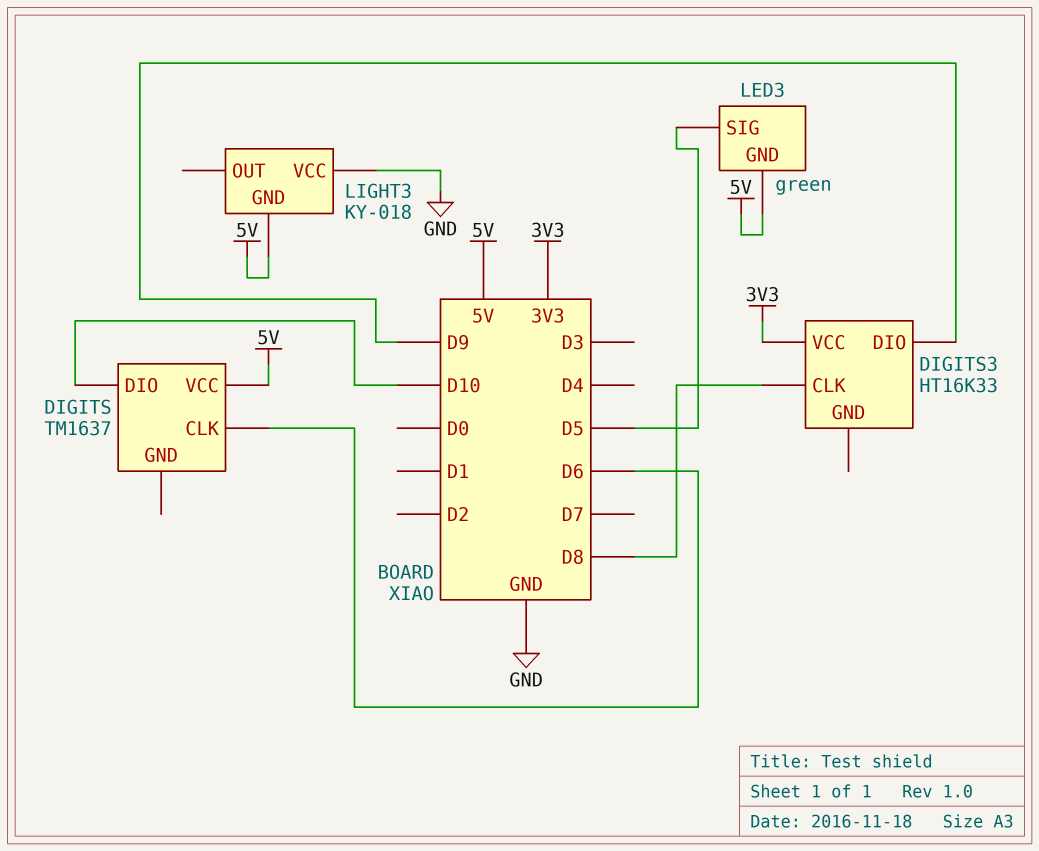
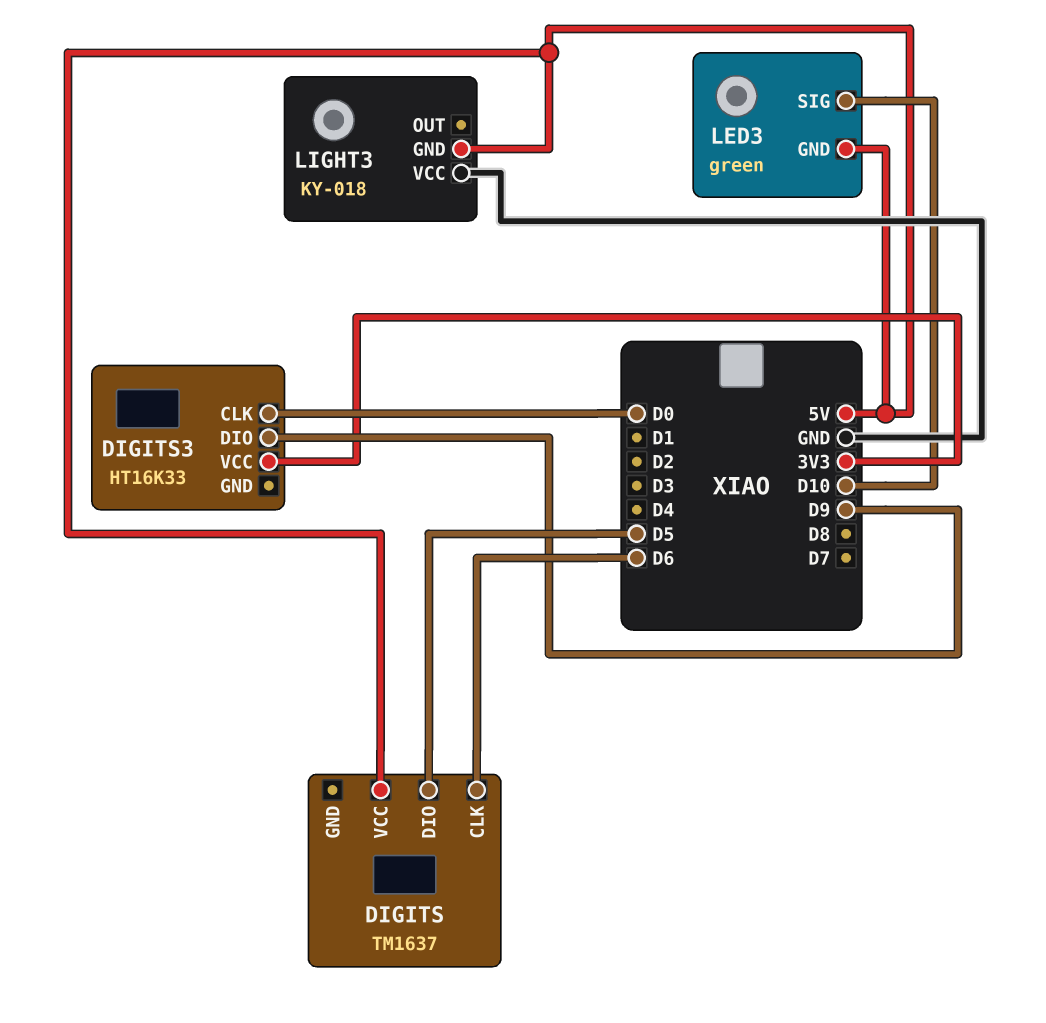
DIGITS pin DIO: D10 -> D5
DIGITS3 pin CLK: D8 -> D0
LED3 pin SIG: D5 -> D10

